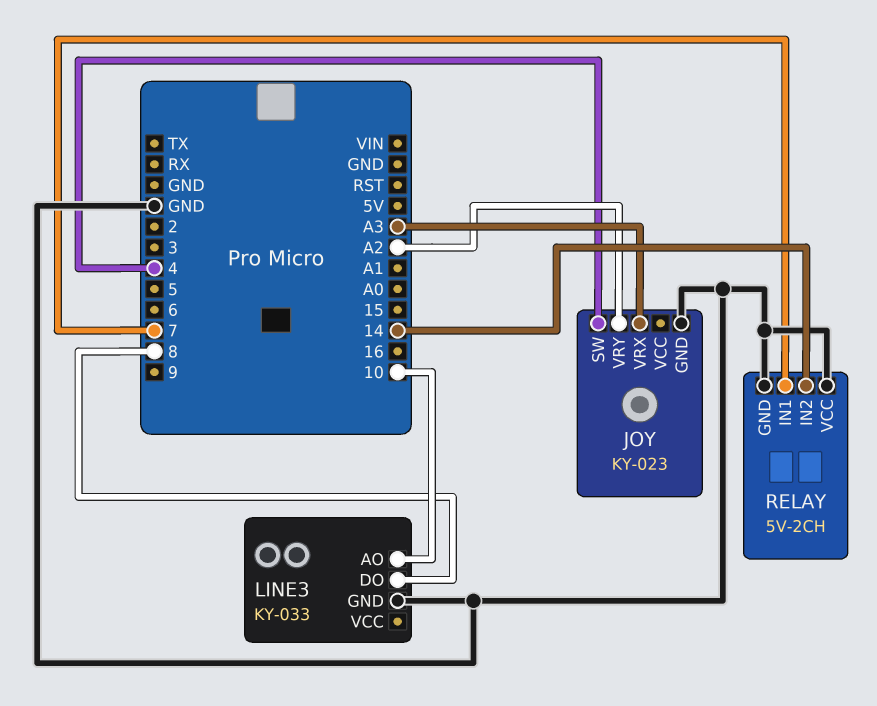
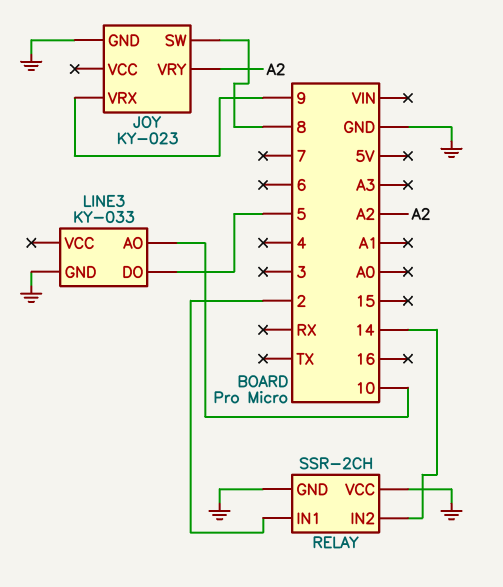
JOY pin SW: 4 -> 8
JOY pin VRX: A3 -> 9
LINE3 pin DO: 8 -> 5
RELAY: 5V-2CH -> SSR-2CH
RELAY pin IN1: 7 -> 2

